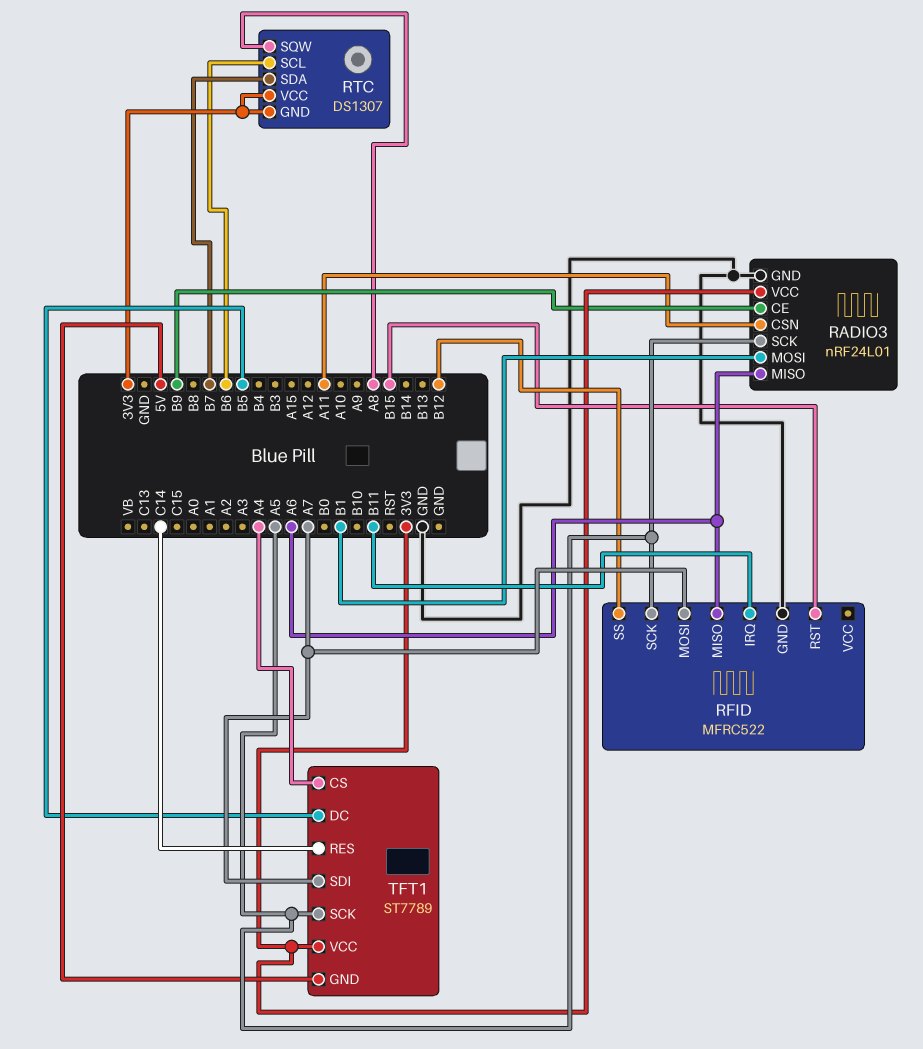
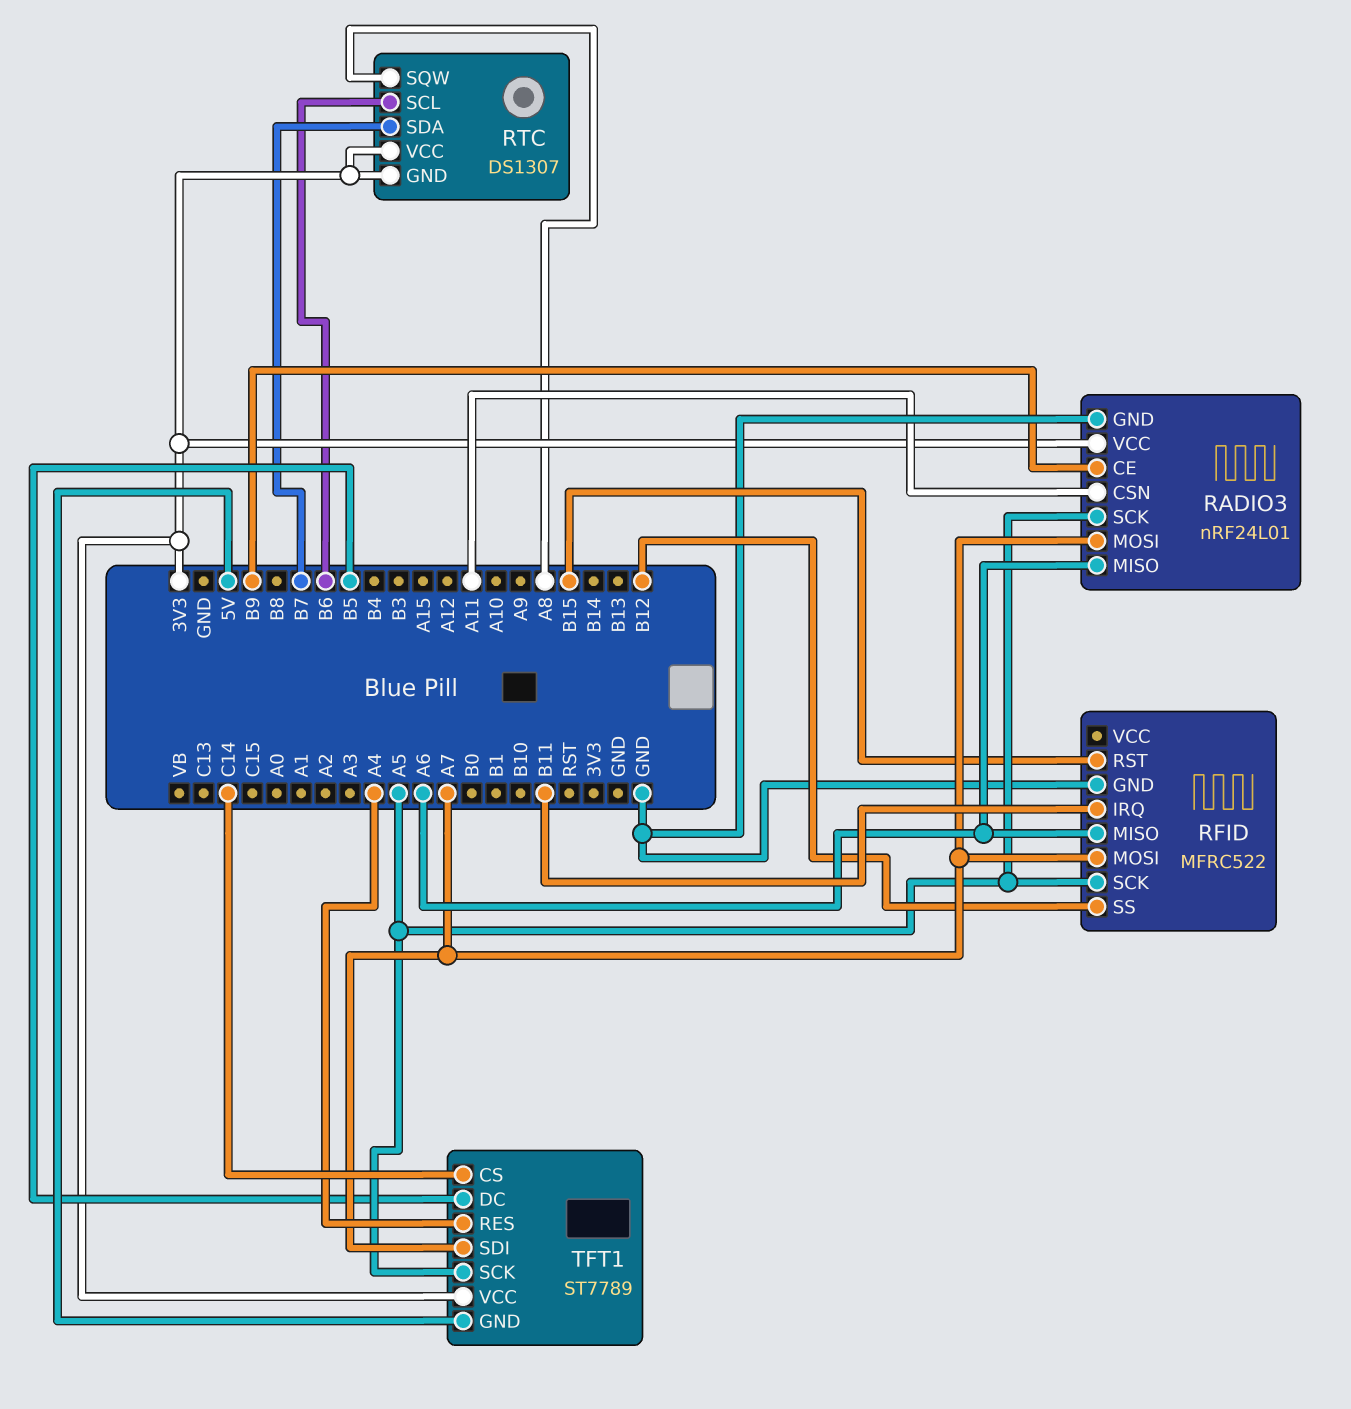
RADIO3 pin MOSI: B1 -> A7
TFT1 pin CS: A4 -> C14
TFT1 pin RES: C14 -> A4

